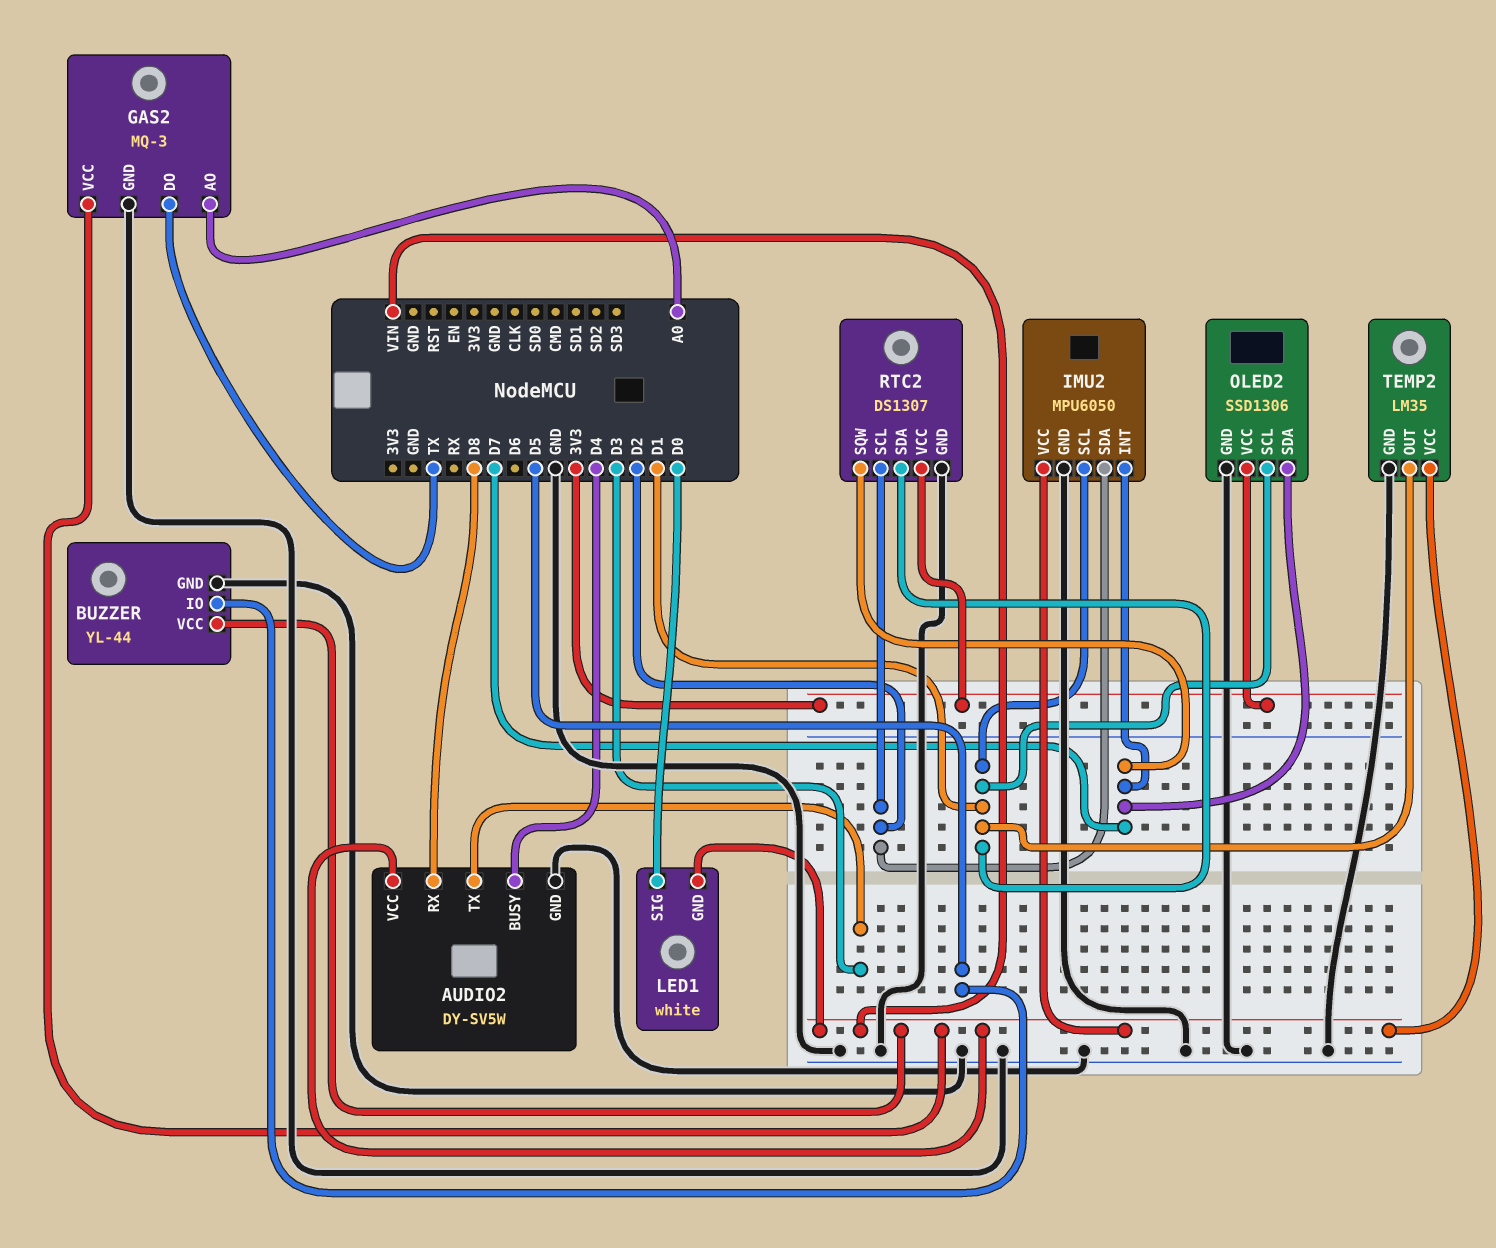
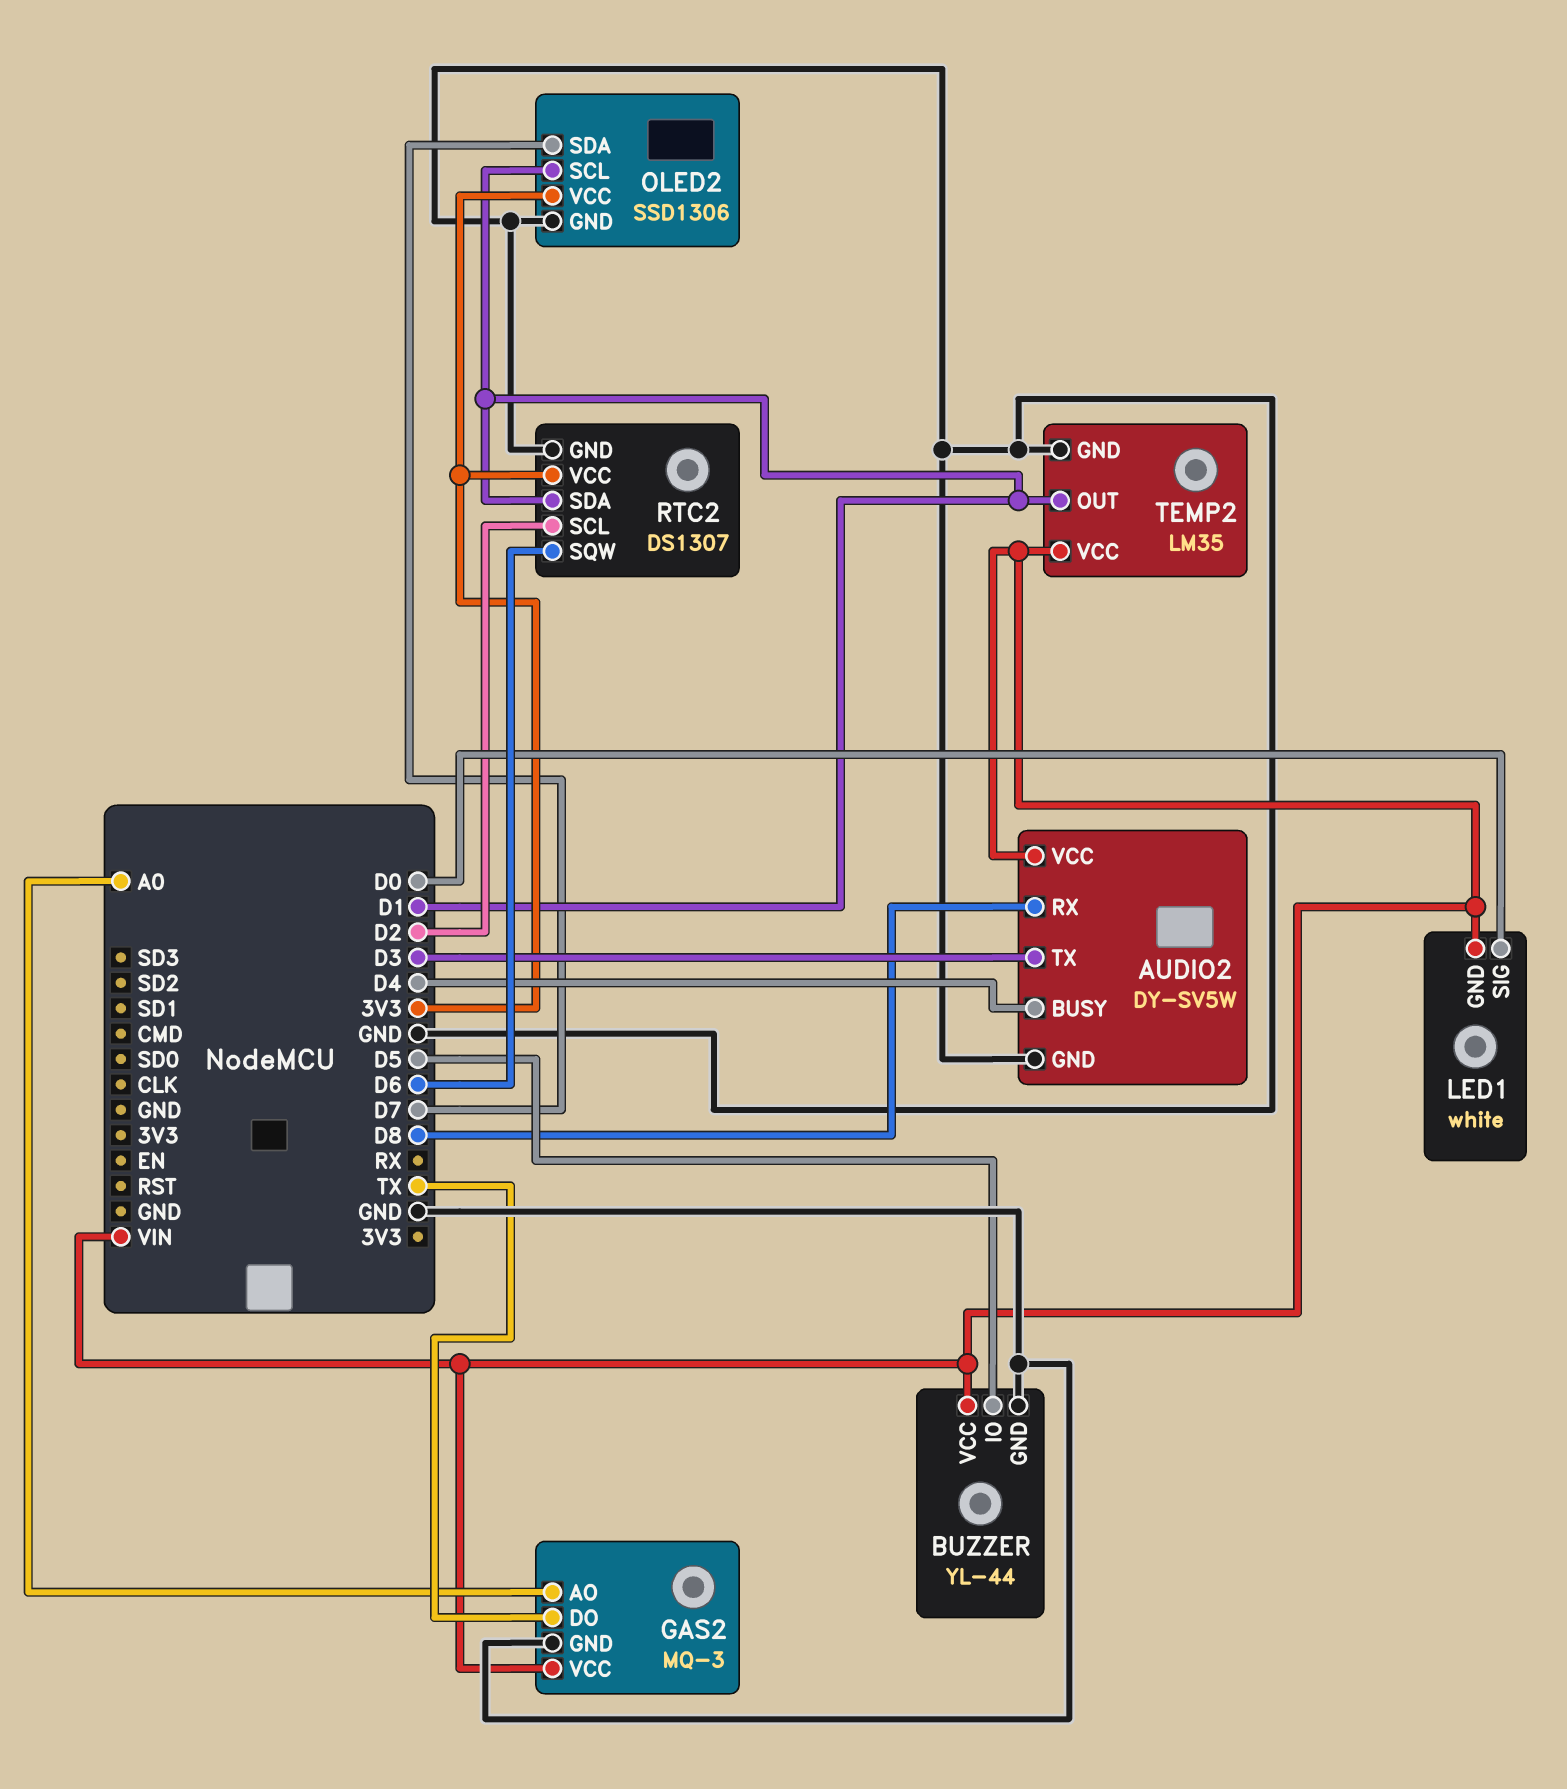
IMU2: MPU6050 -> none
IMU2 pin GND: GND -> none
IMU2 pin INT: D7 -> none
IMU2 pin SCL: D1 -> none
IMU2 pin SDA: D2 -> none
IMU2 pin VCC: VIN -> none
RTC2 pin SQW: D7 -> D6

